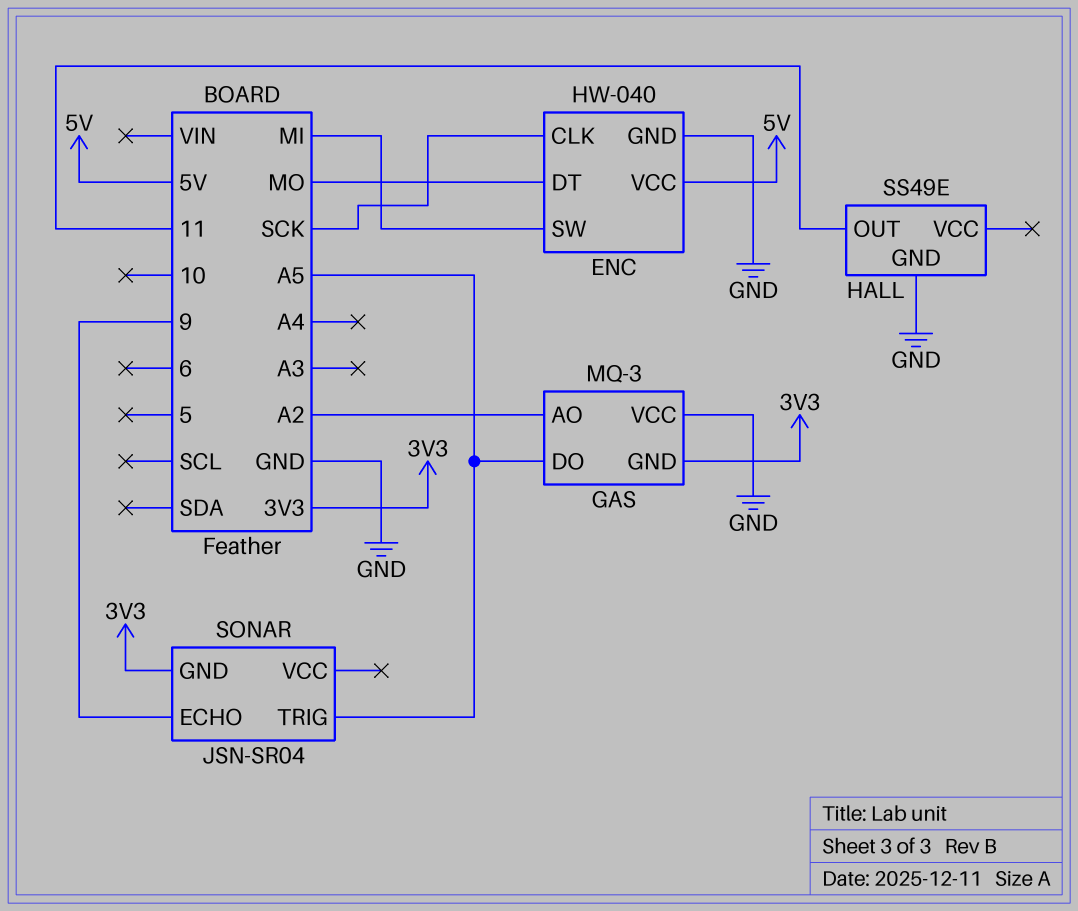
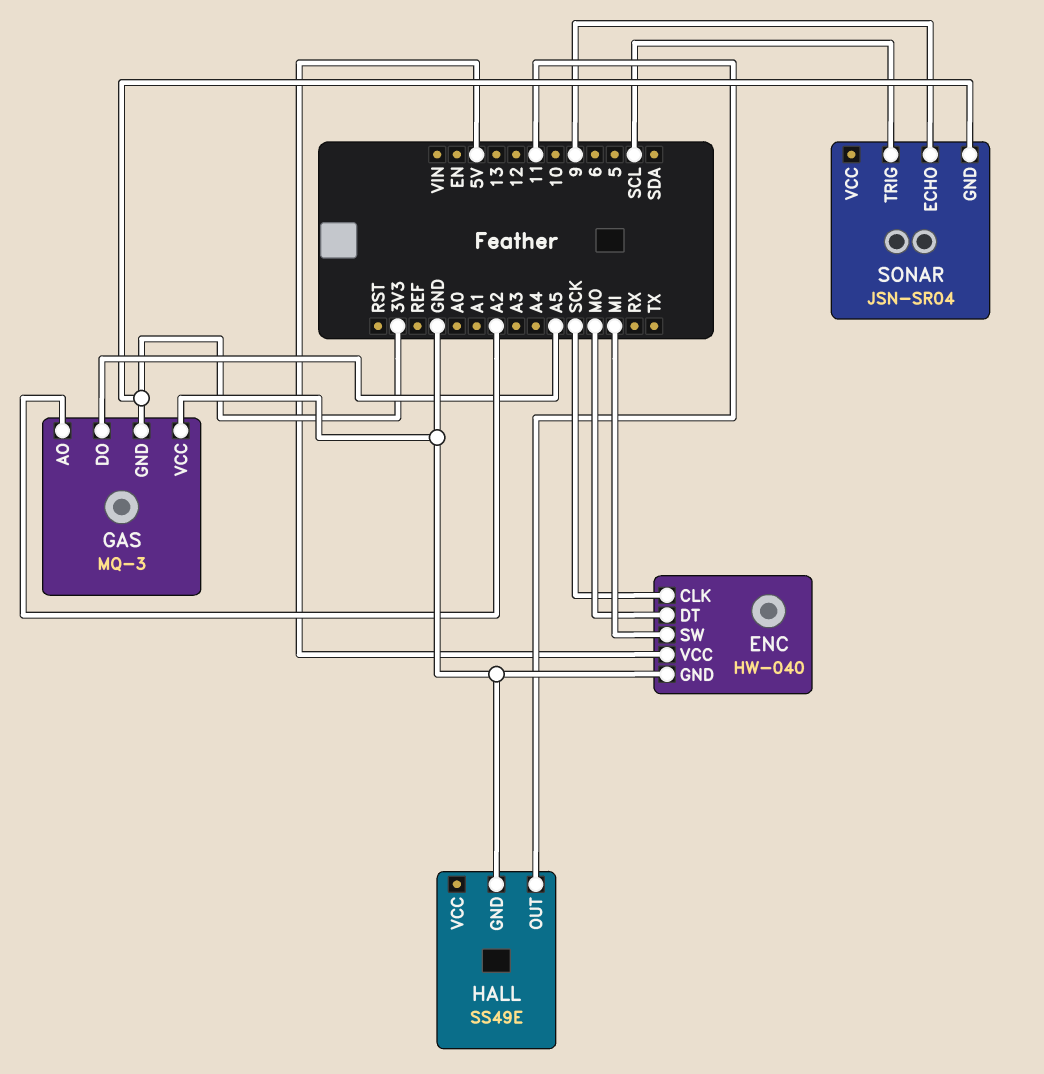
SONAR pin TRIG: A5 -> SCL

